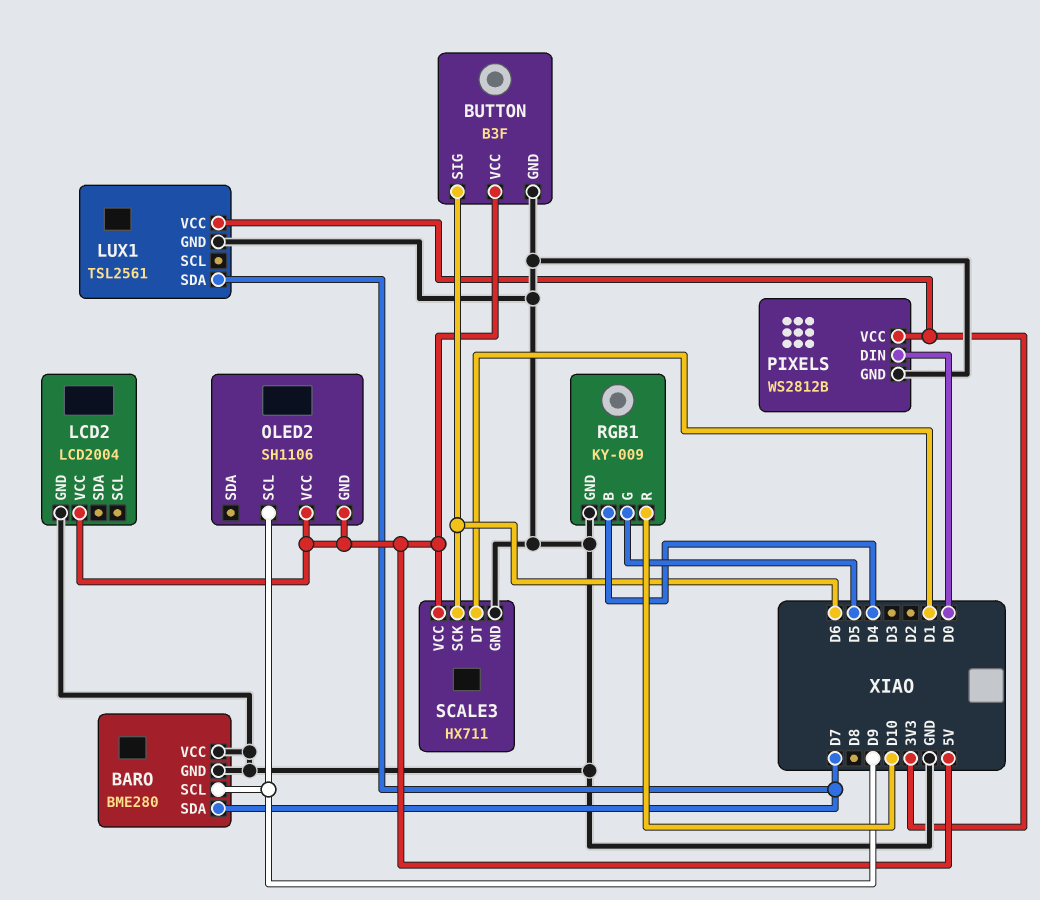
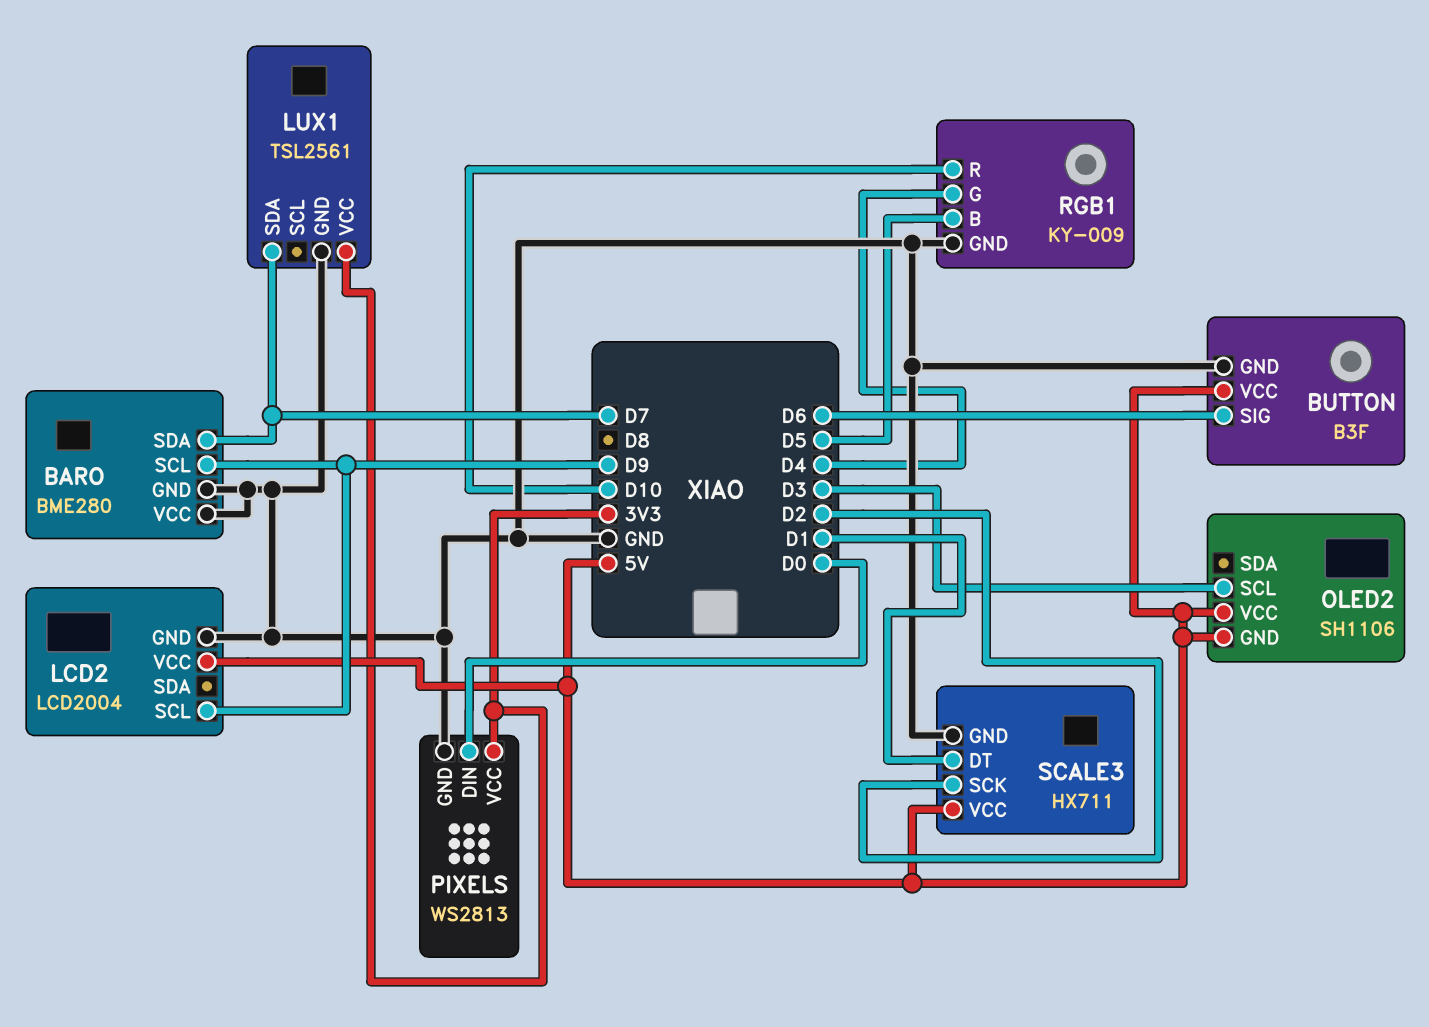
LCD2 pin SCL: none -> D9
OLED2 pin SCL: D9 -> D3
PIXELS: WS2812B -> WS2813
RGB1 pin B: D4 -> D5
RGB1 pin G: D5 -> D4
SCALE3 pin SCK: D6 -> D2

